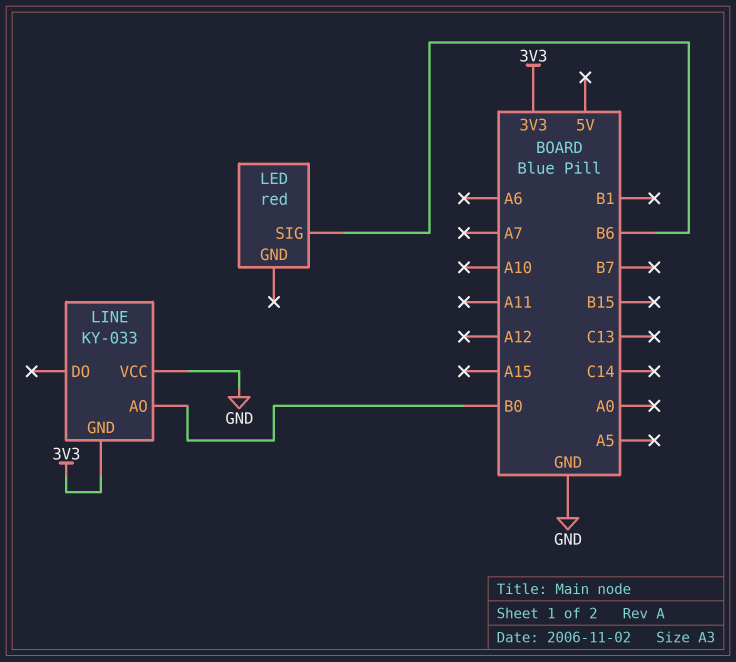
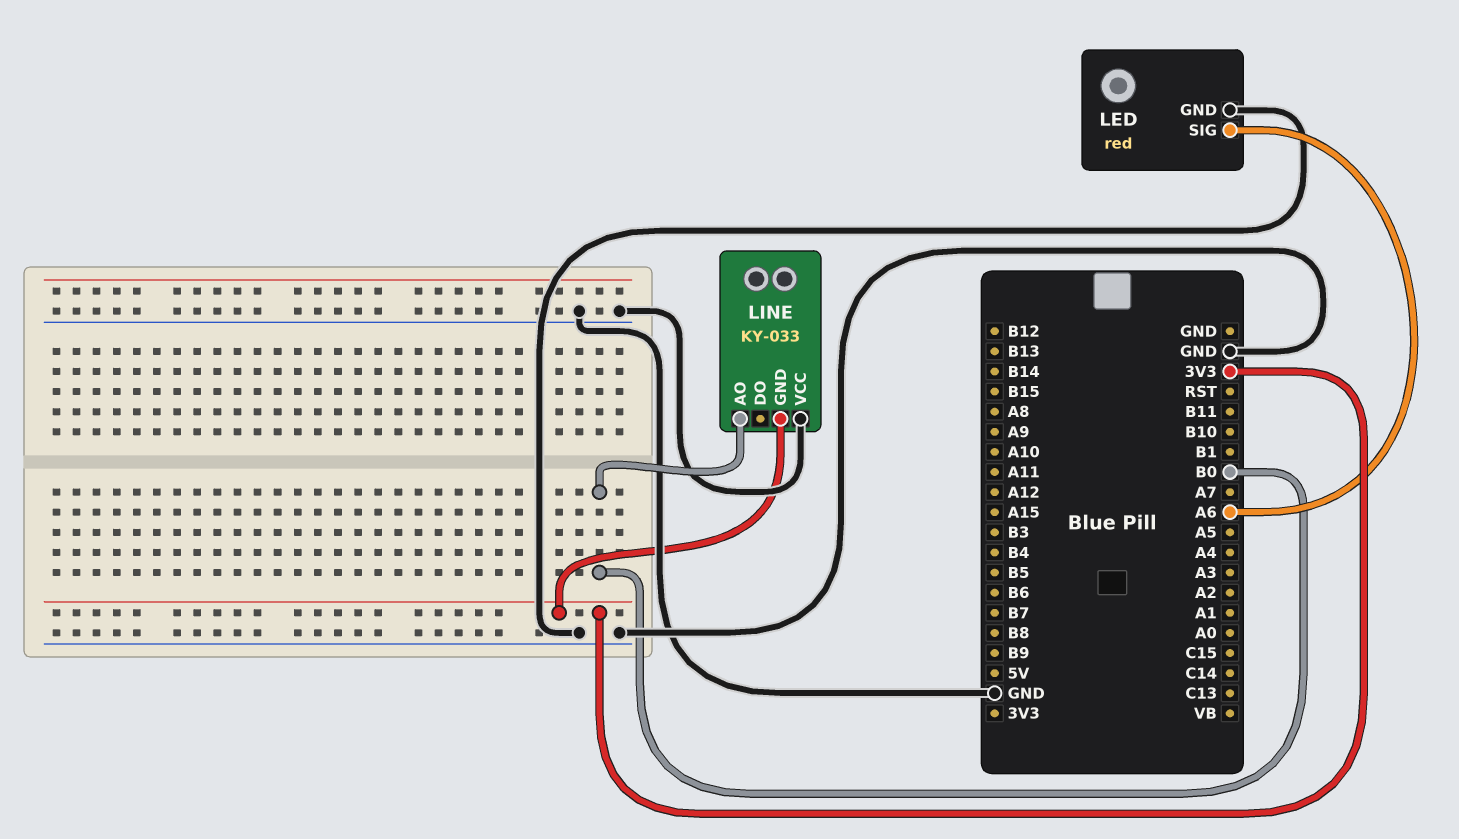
LED pin GND: none -> GND
LED pin SIG: B6 -> A6

